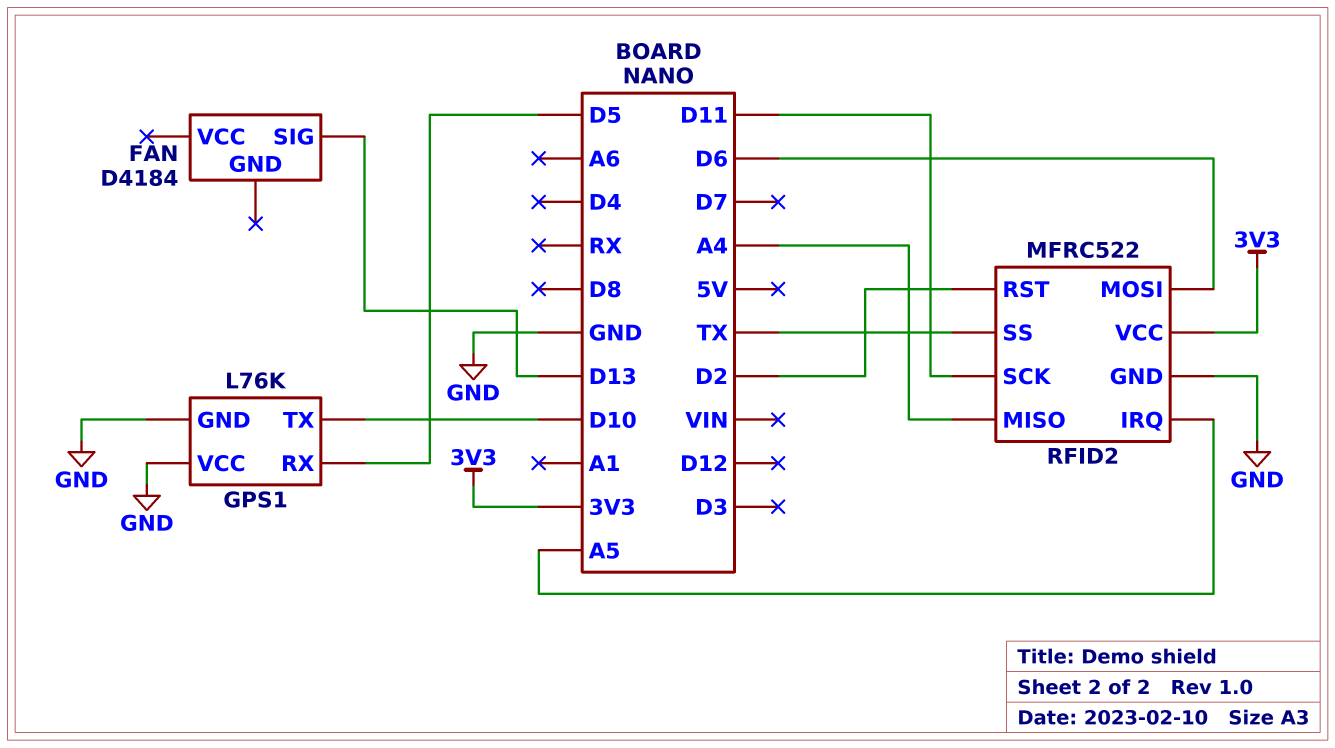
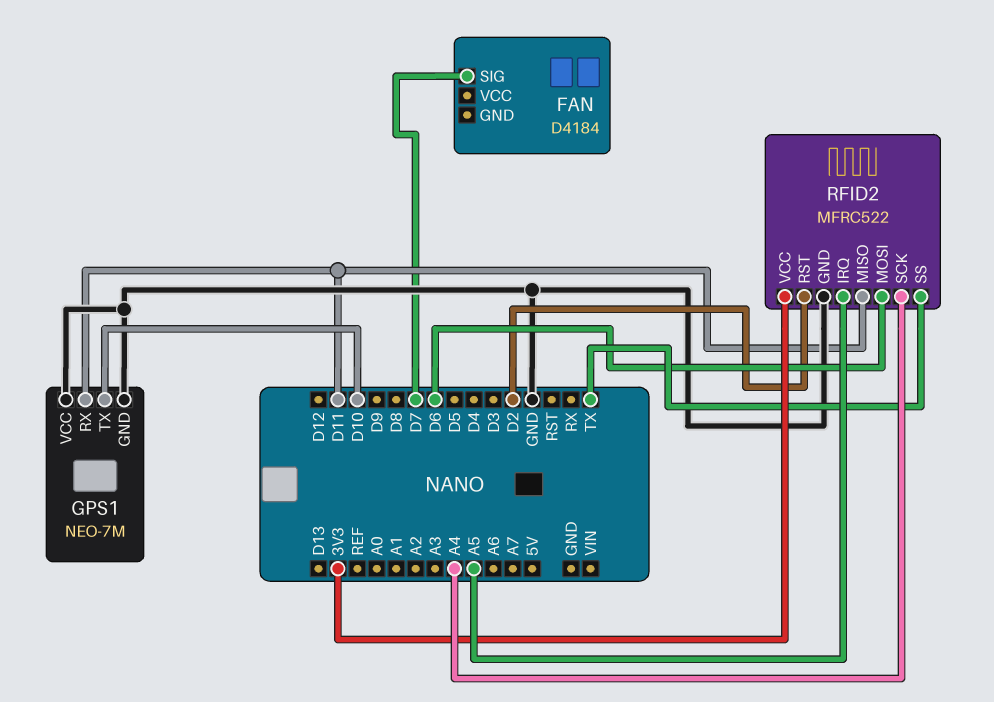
FAN pin SIG: D13 -> D7
GPS1: L76K -> NEO-7M
GPS1 pin RX: D5 -> D11
RFID2 pin MISO: A4 -> D11
RFID2 pin SCK: D11 -> A4

